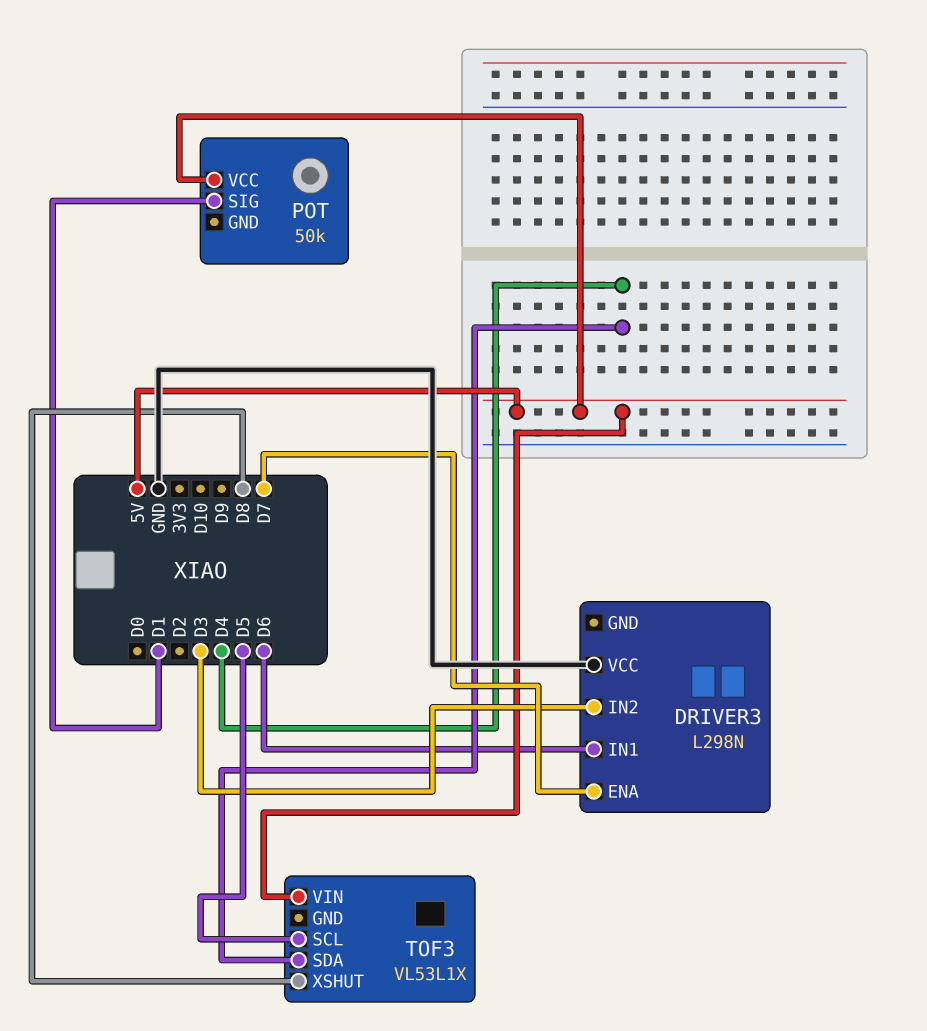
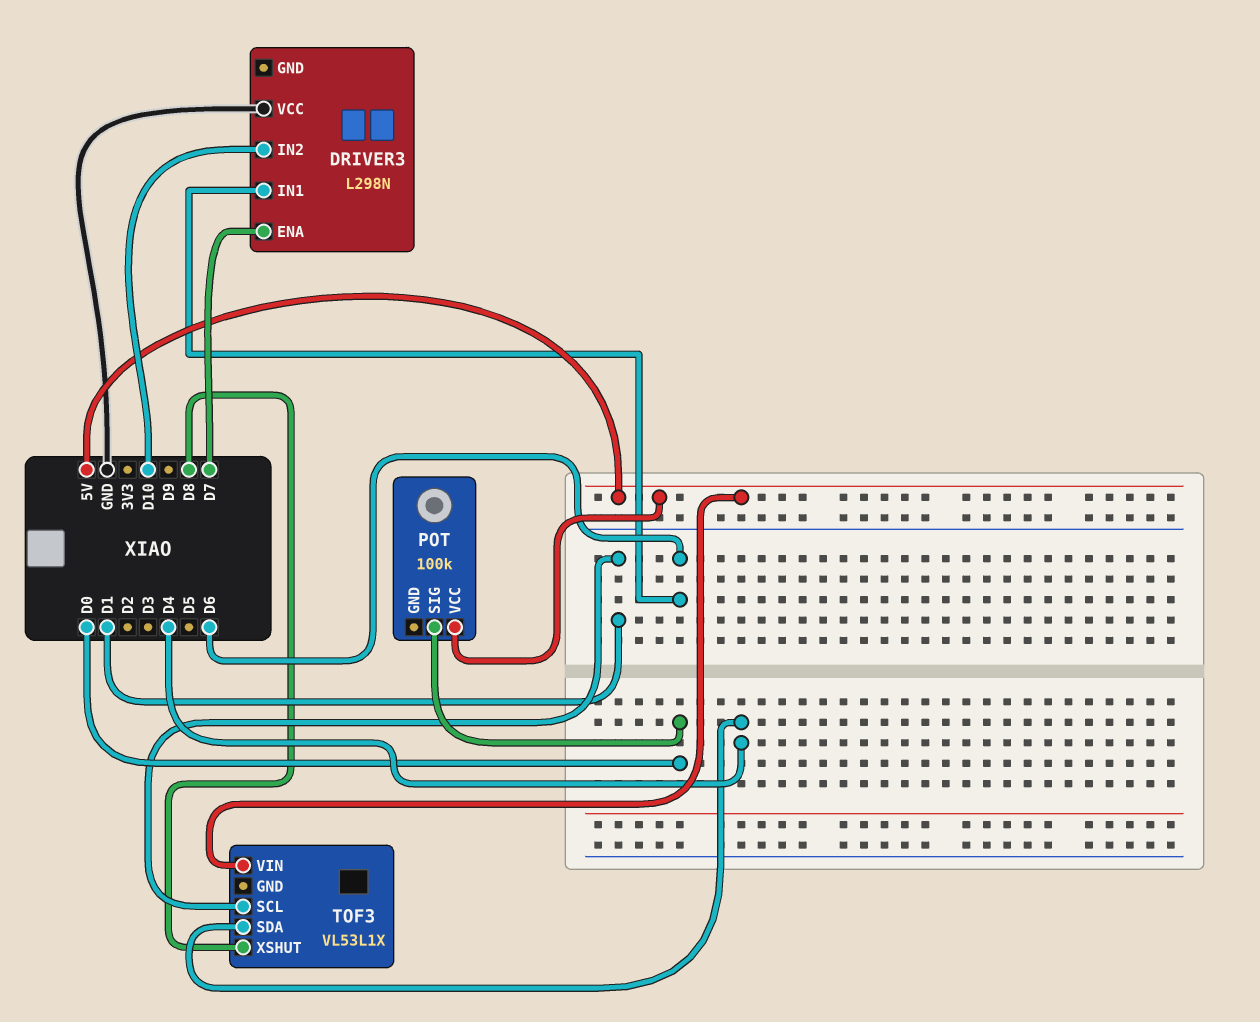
DRIVER3 pin IN2: D3 -> D10
POT: 50k -> 100k
POT pin SIG: D1 -> D0
TOF3 pin SCL: D5 -> D1

